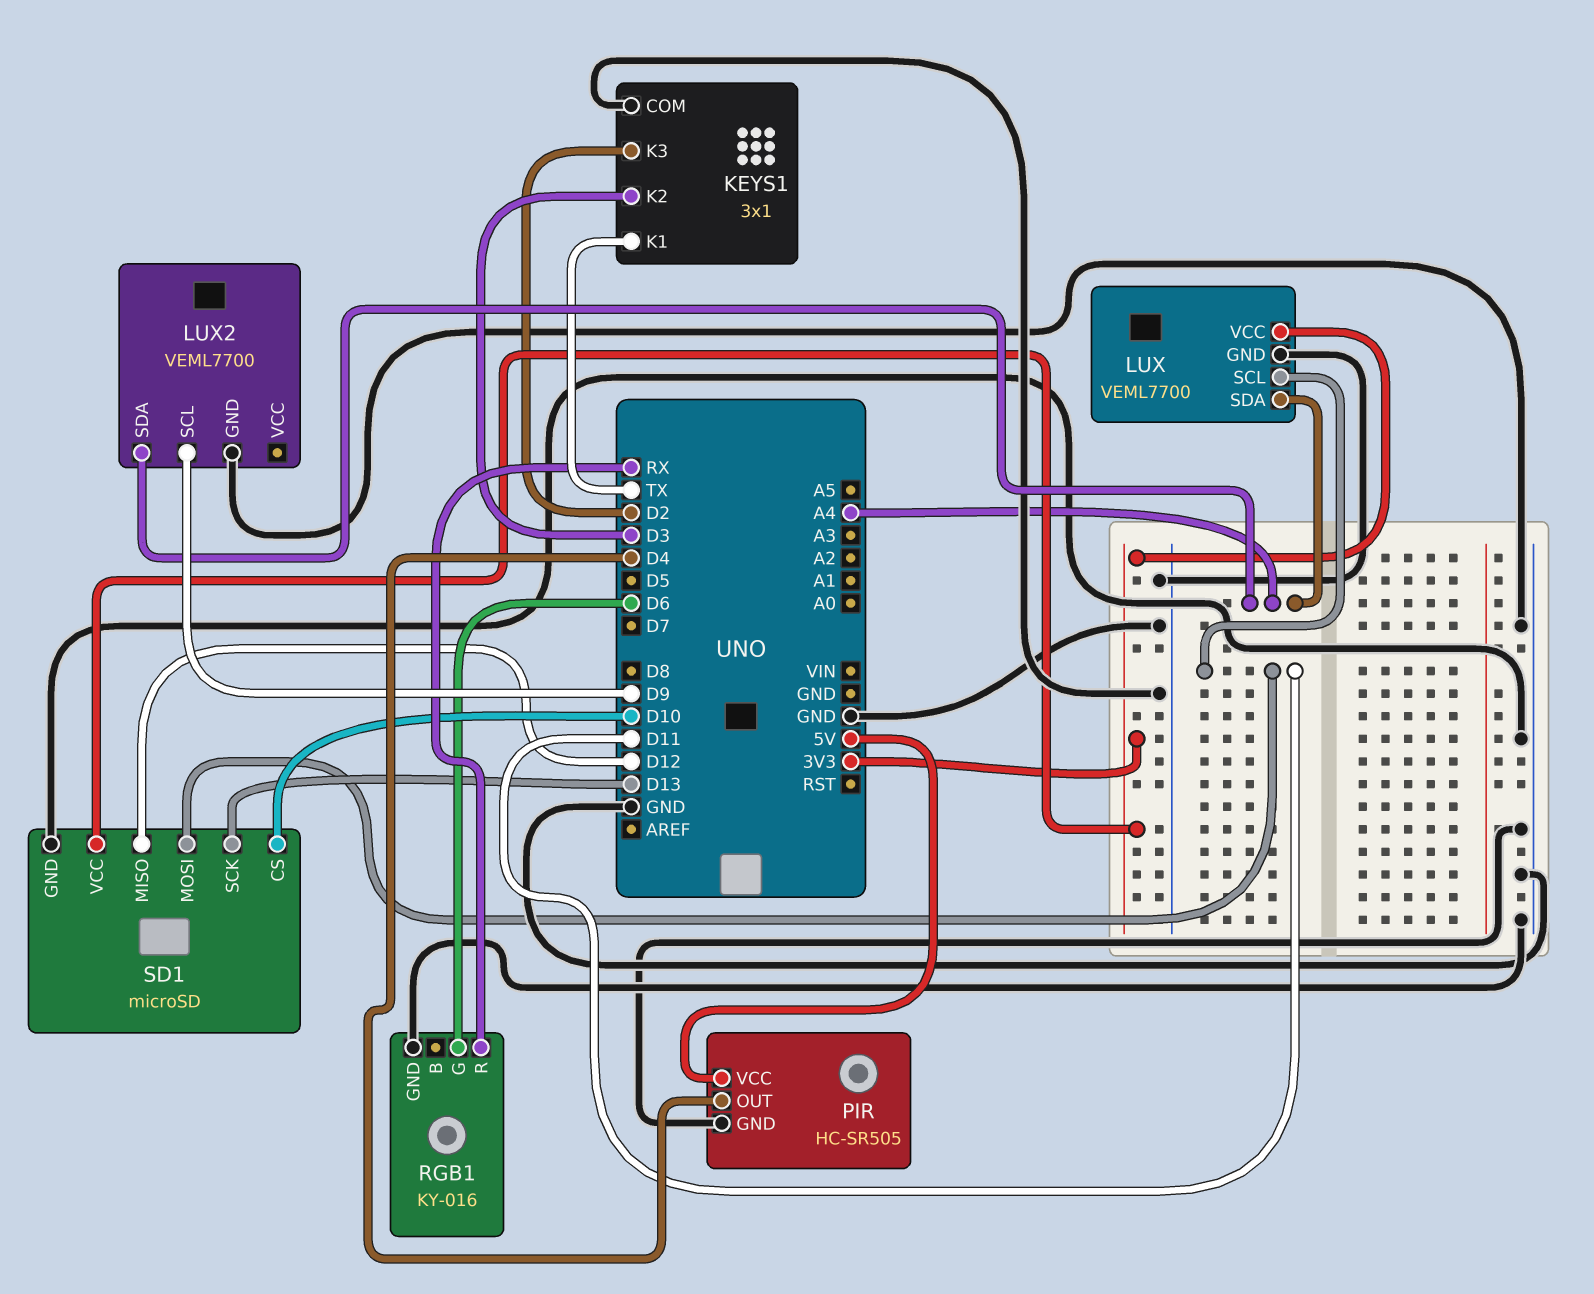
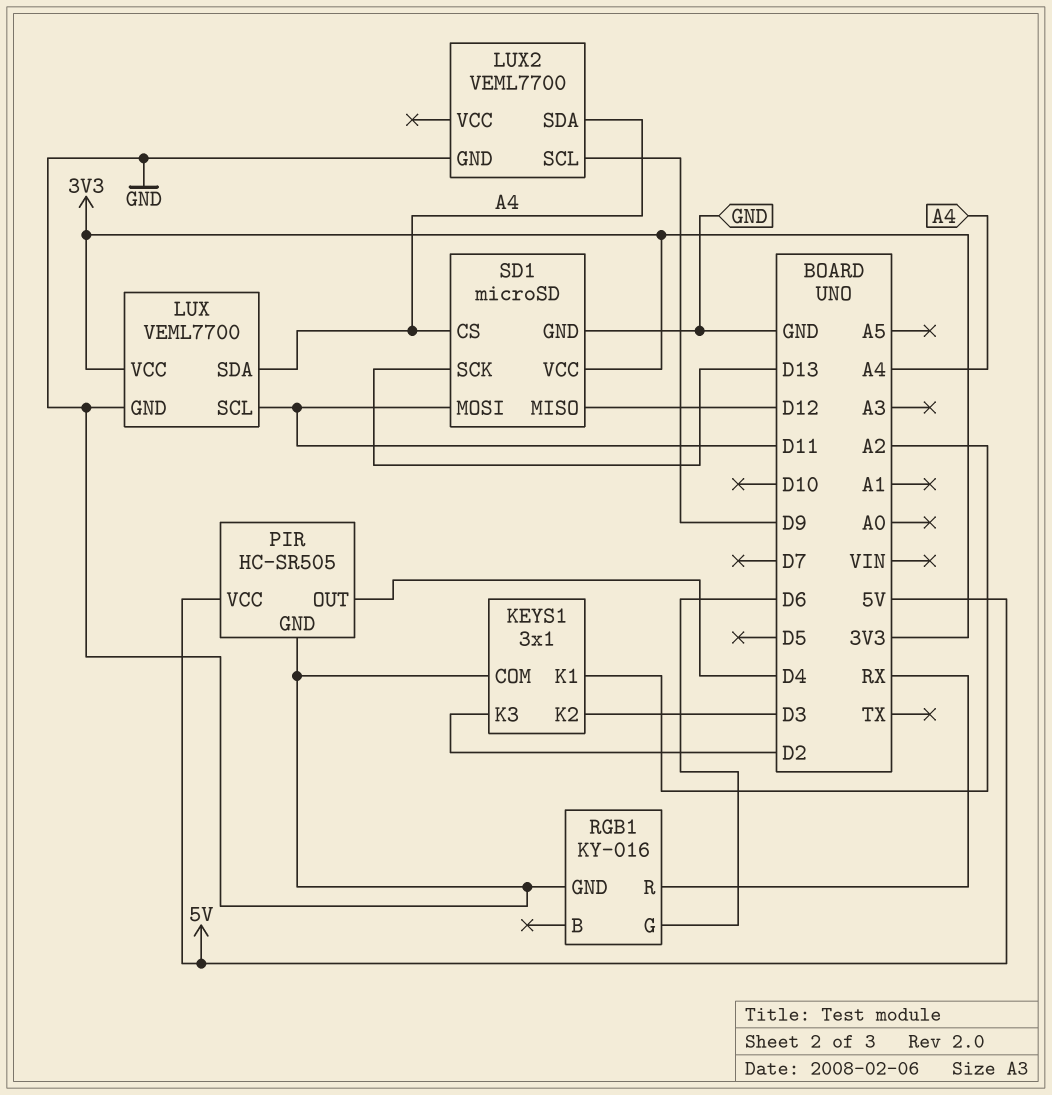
KEYS1 pin K1: TX -> A2
SD1 pin CS: D10 -> A4

